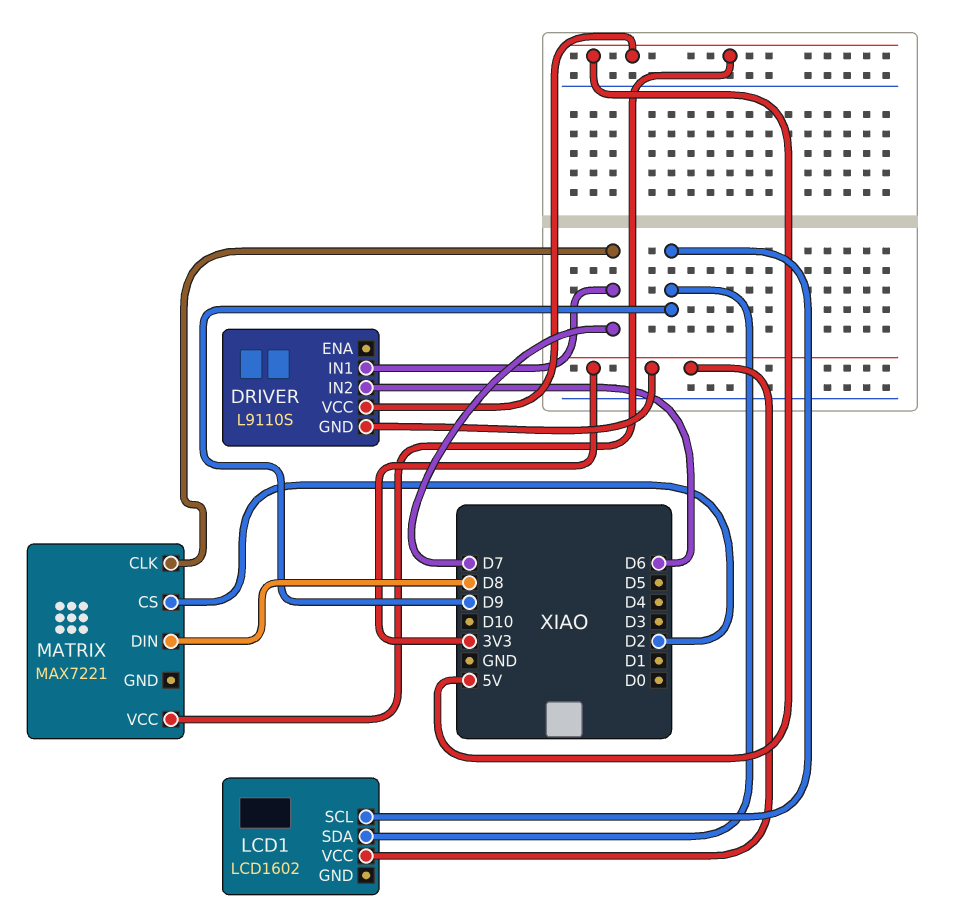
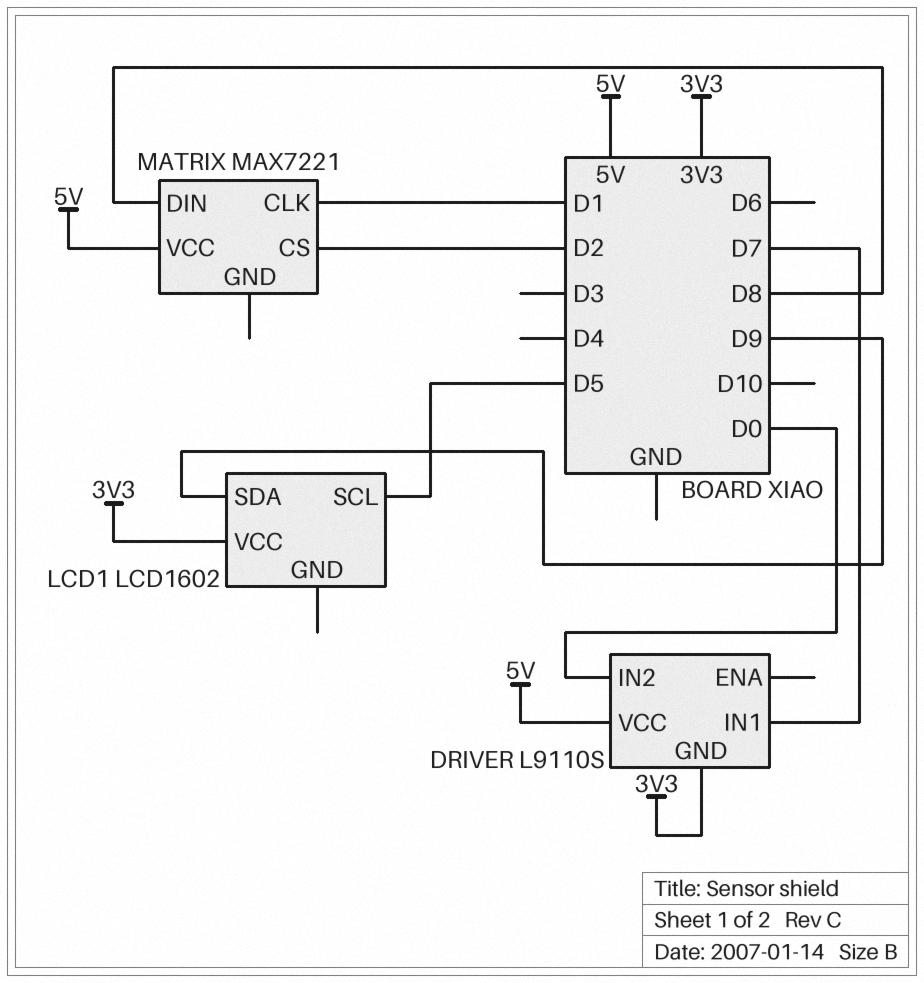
DRIVER pin IN2: D6 -> D0
LCD1 pin SCL: D9 -> D5
MATRIX pin CLK: D7 -> D1

